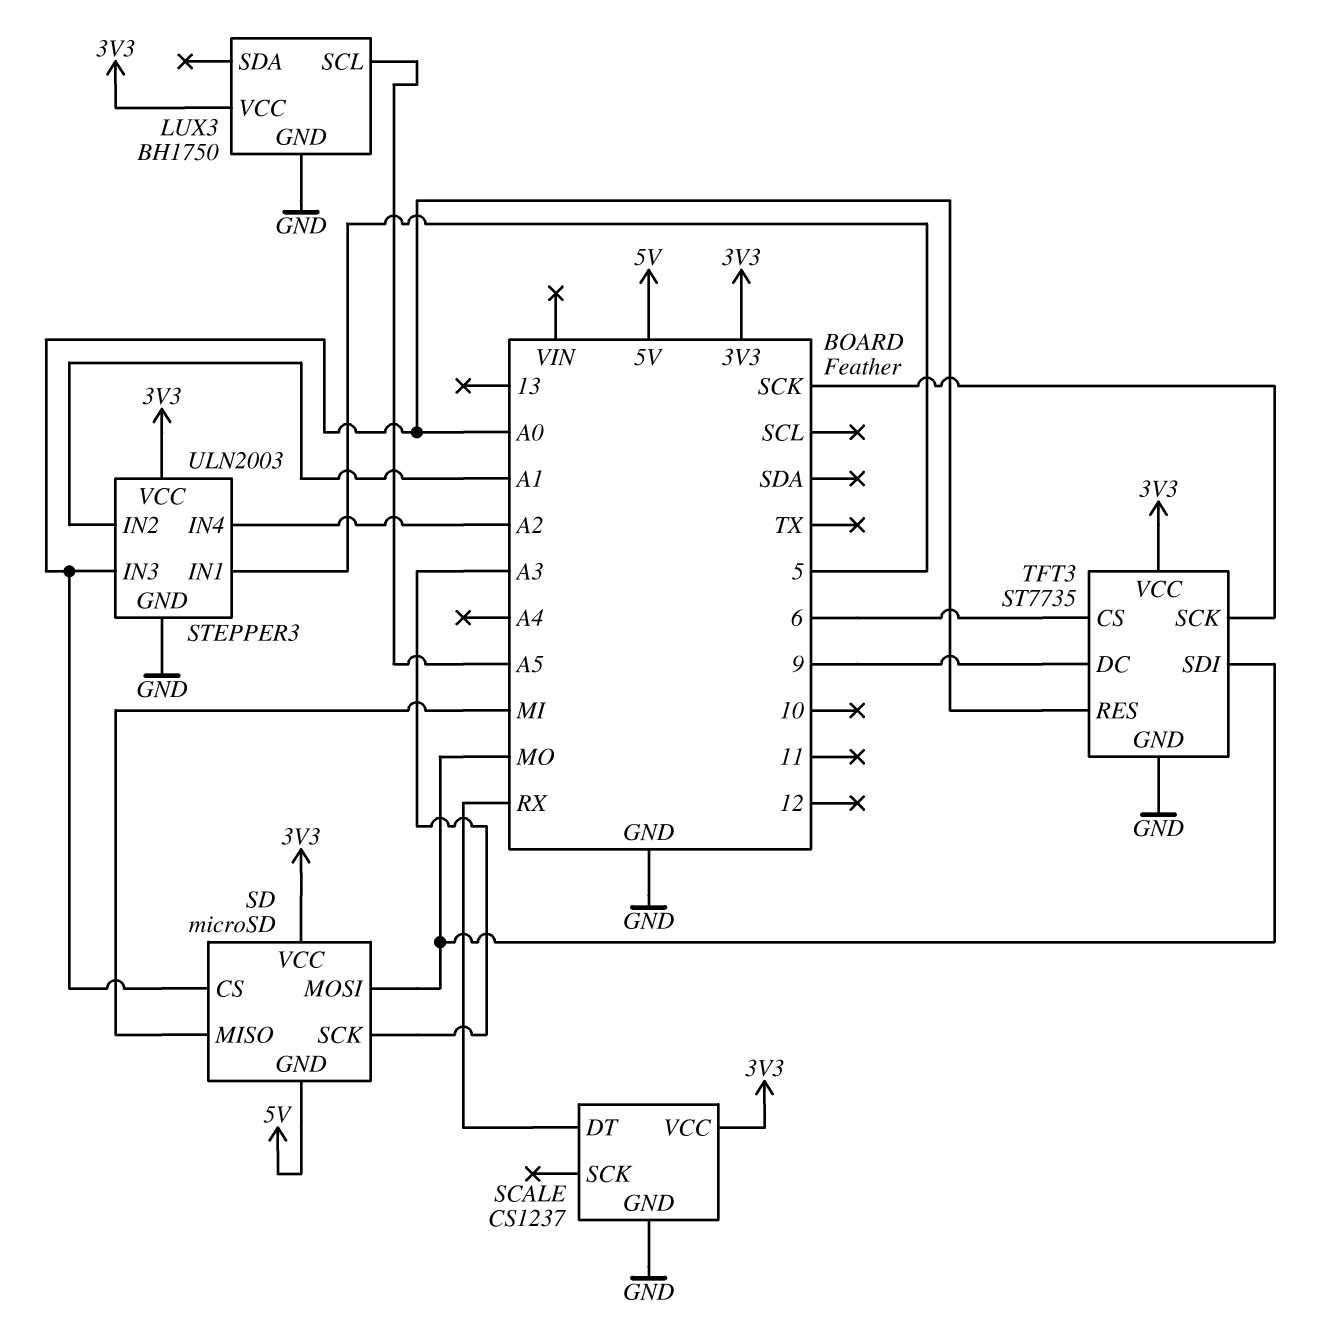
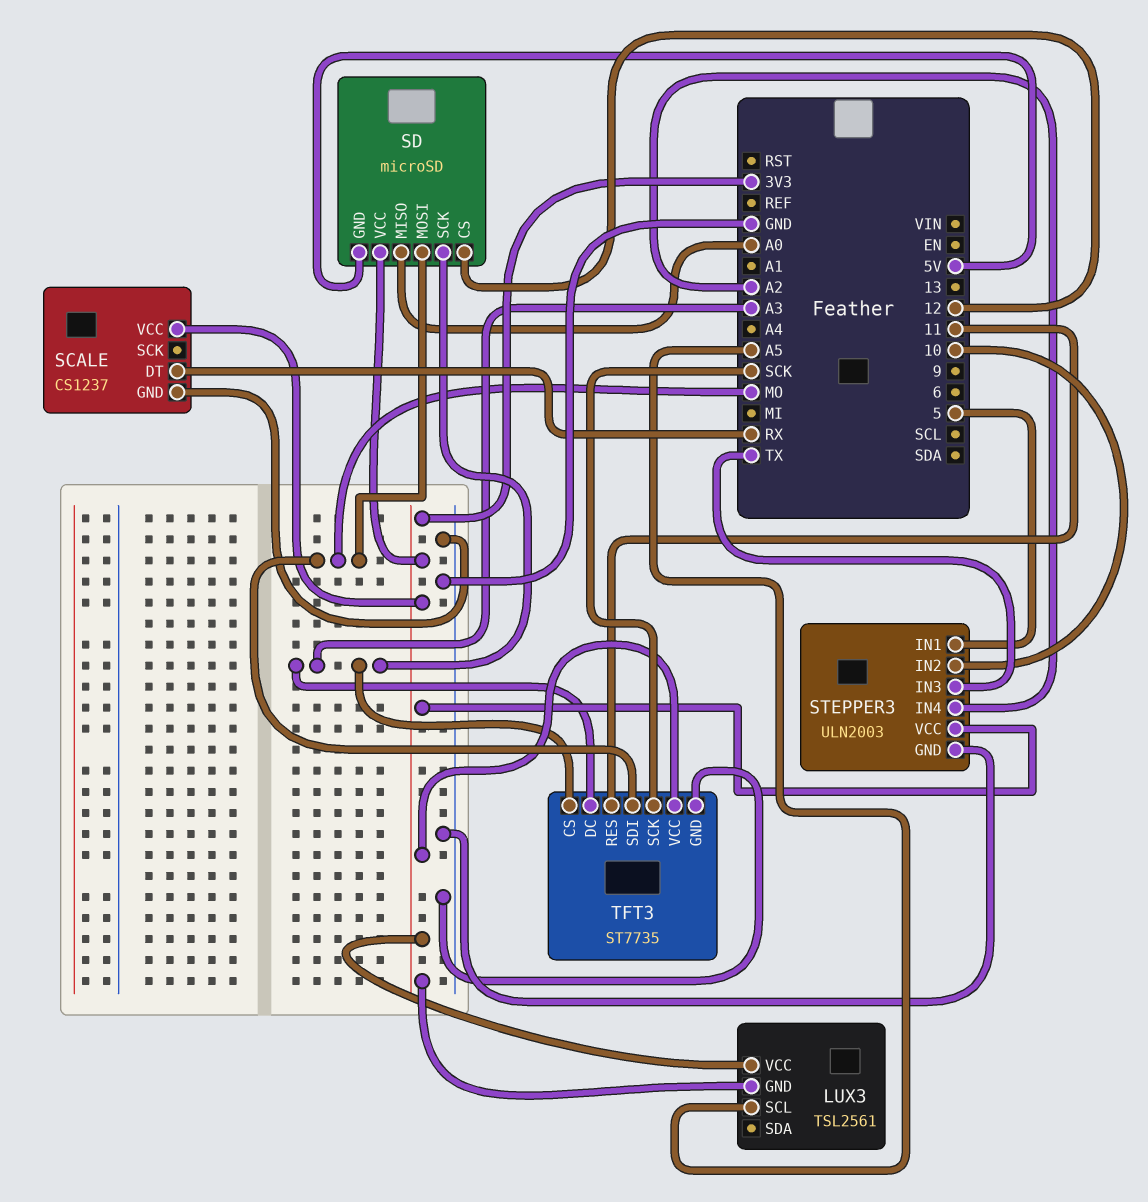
LUX3: BH1750 -> TSL2561
LUX3 pin GND: GND -> 3V3
SD pin CS: A0 -> 12
SD pin MISO: MI -> A0
STEPPER3 pin IN2: A1 -> 10
STEPPER3 pin IN3: A0 -> TX
TFT3 pin CS: 6 -> A3
TFT3 pin DC: 9 -> A3
TFT3 pin RES: A0 -> 11

